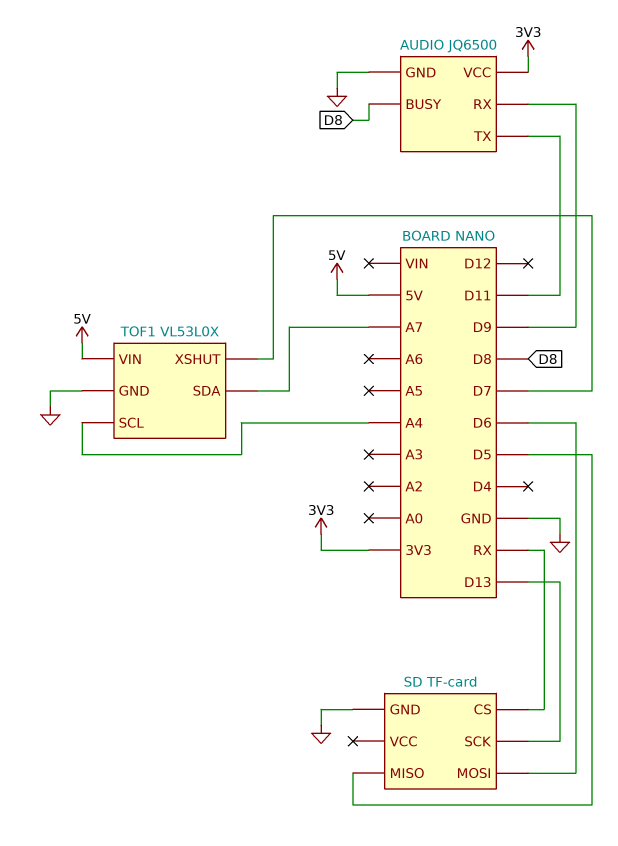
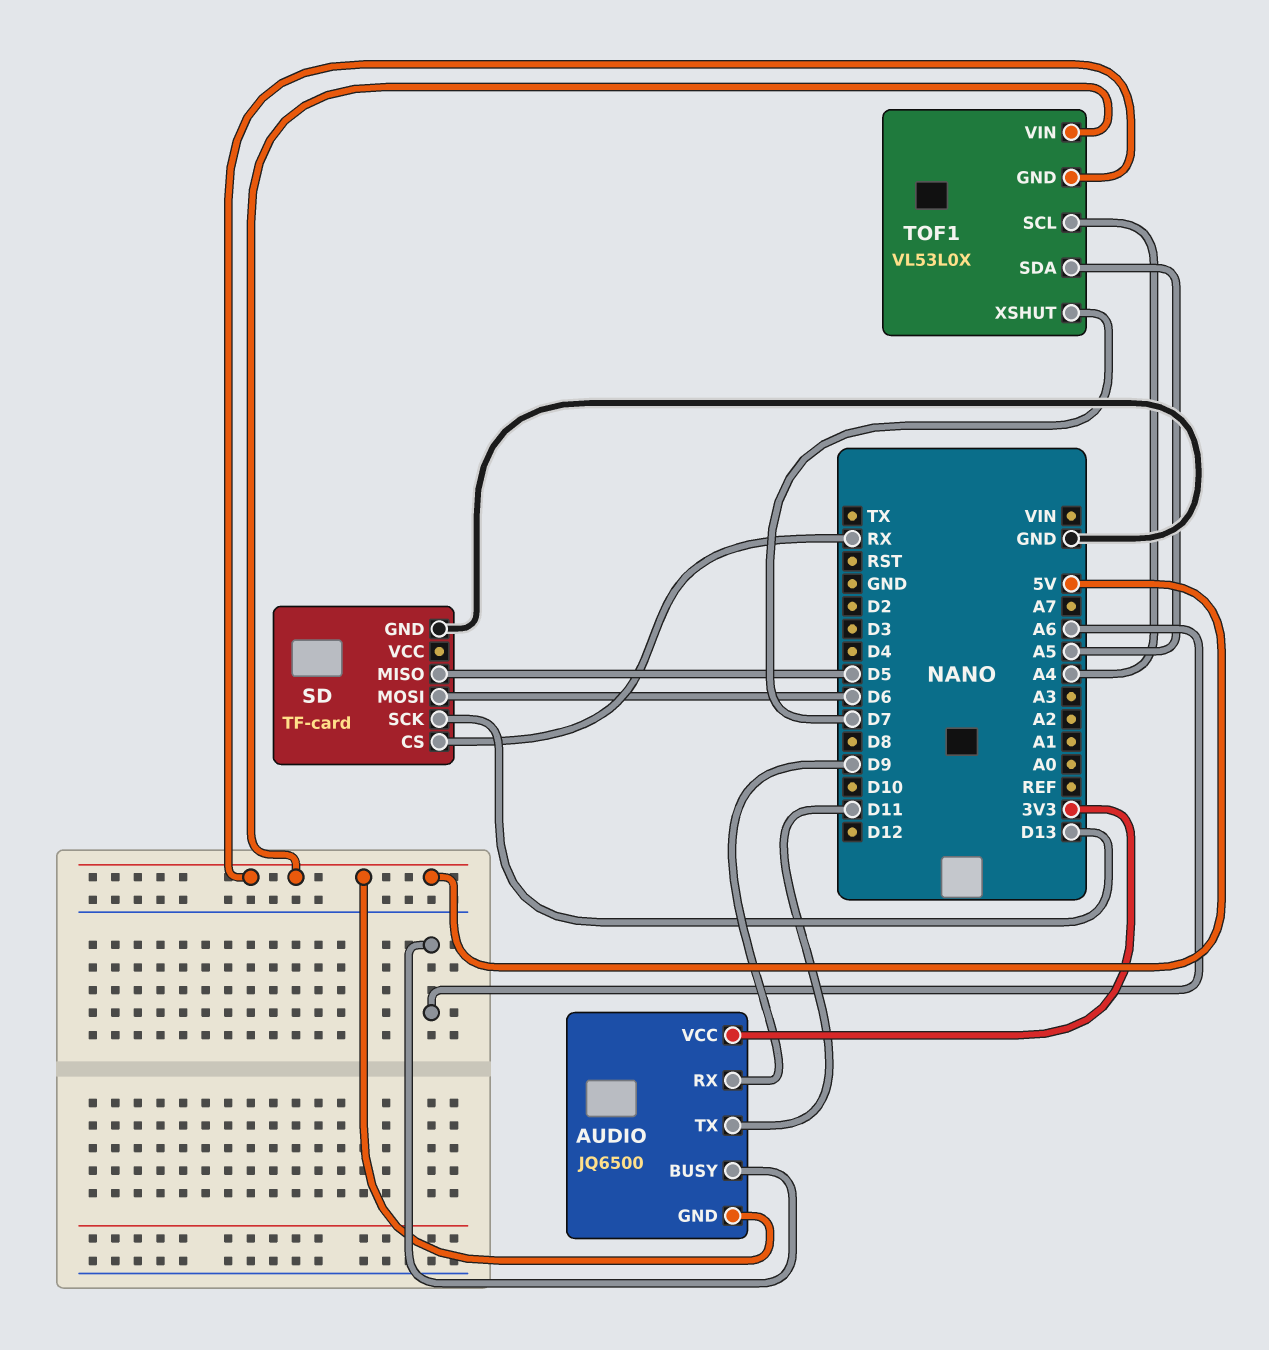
AUDIO pin BUSY: D8 -> A6
AUDIO pin GND: GND -> 5V
TOF1 pin GND: GND -> 5V
TOF1 pin SDA: A7 -> A5

